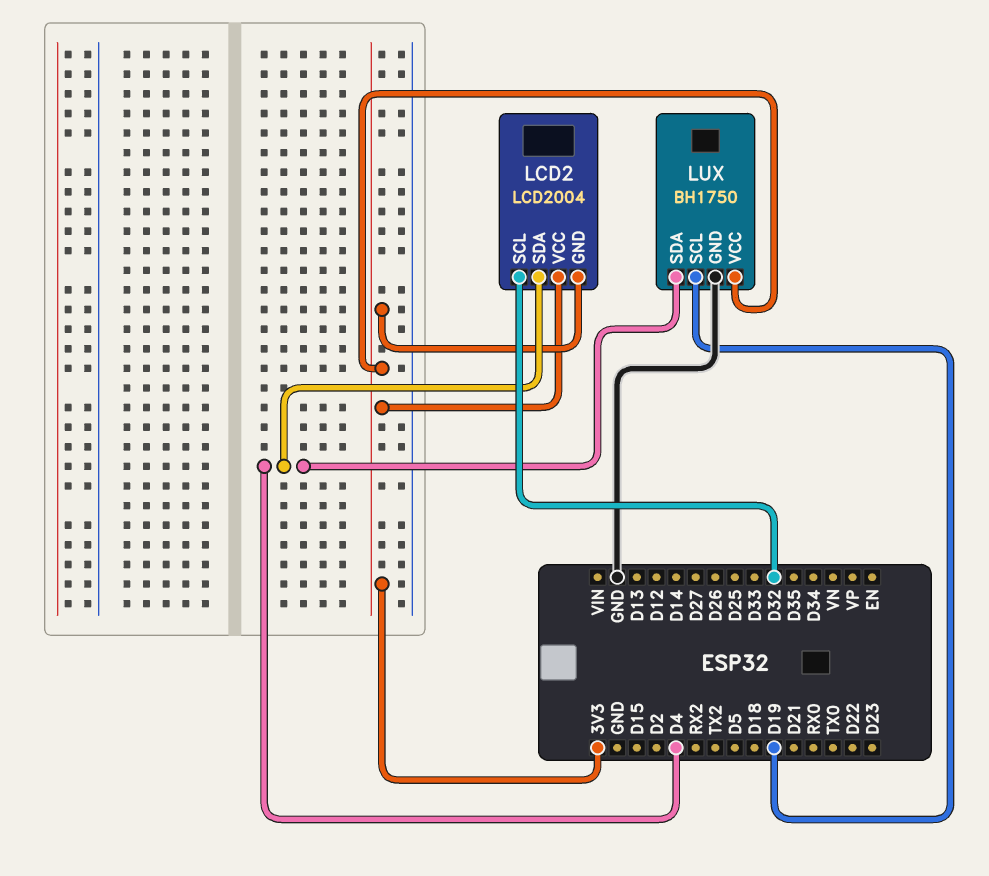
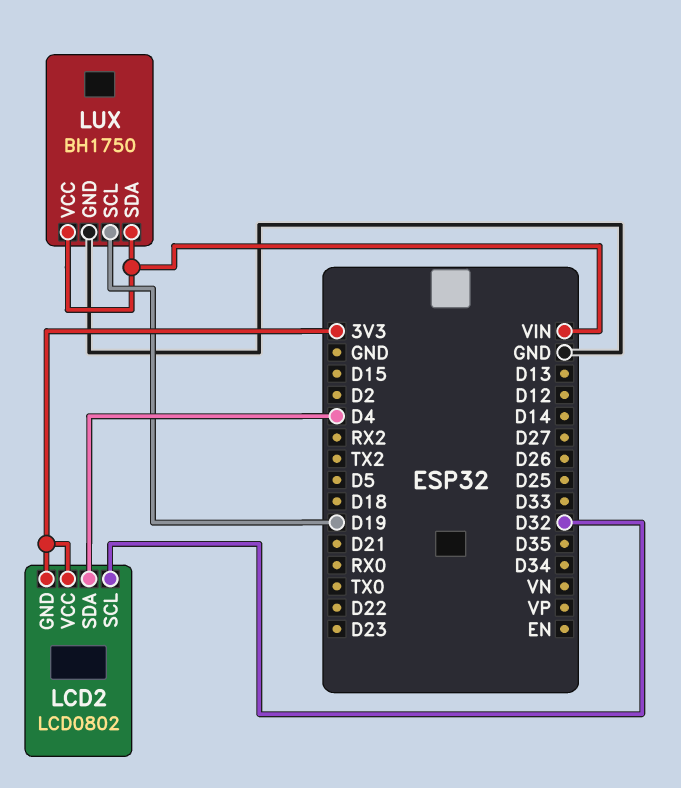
LCD2: LCD2004 -> LCD0802
LUX pin SDA: D4 -> VIN
LUX pin VCC: 3V3 -> VIN

